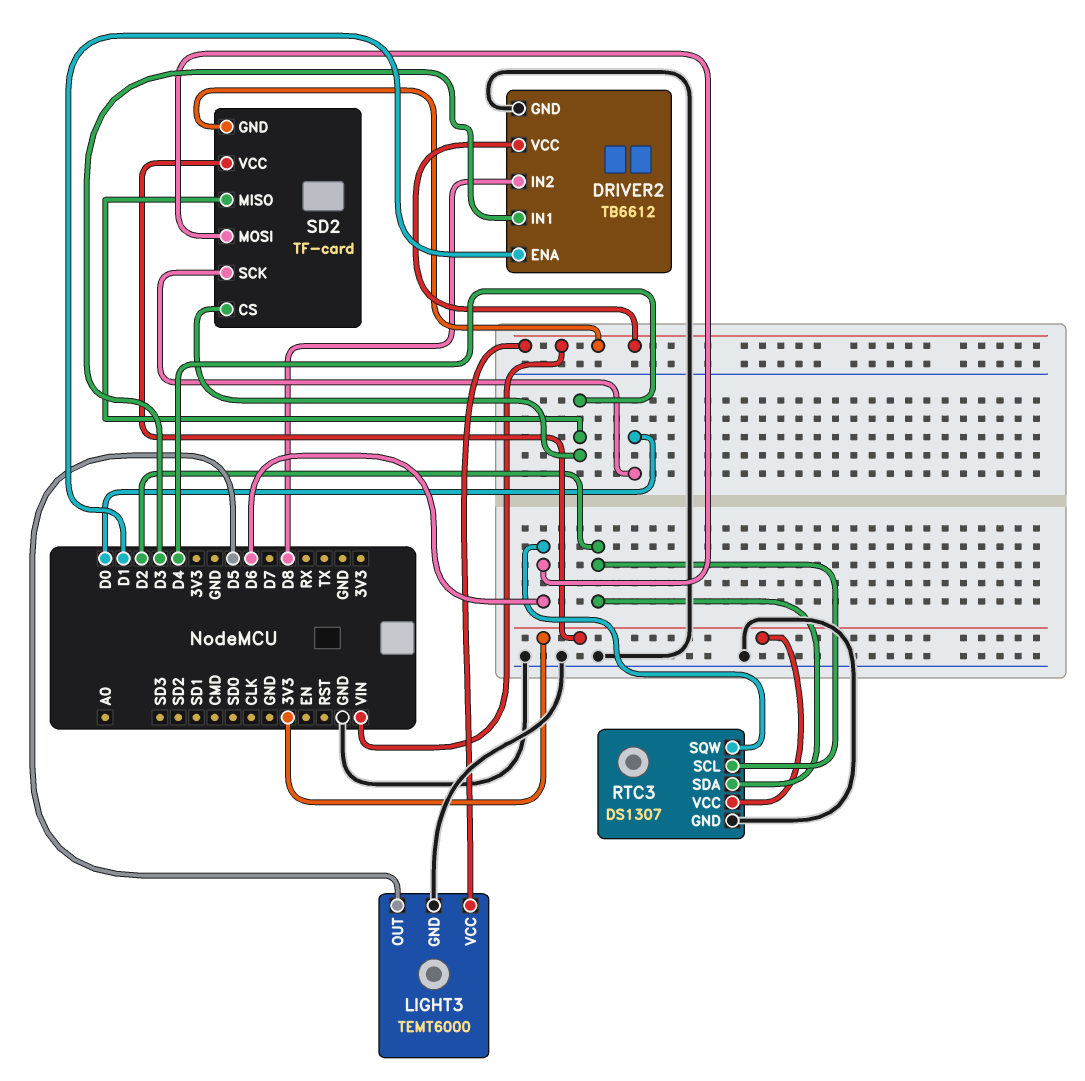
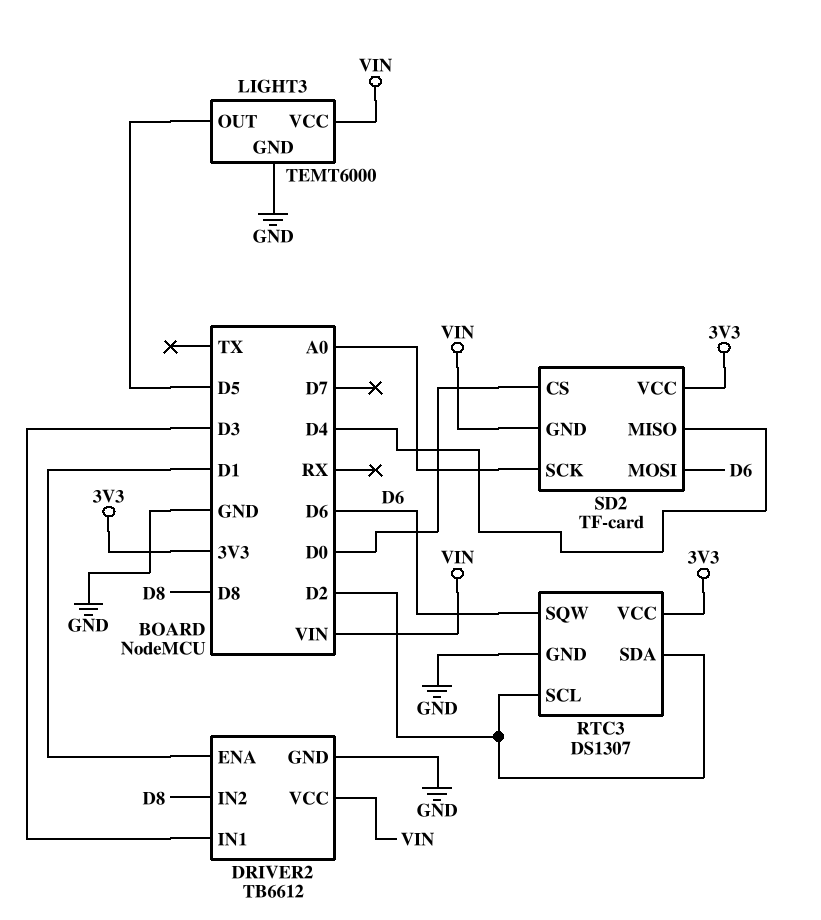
SD2 pin CS: D4 -> D0
SD2 pin SCK: D0 -> A0

